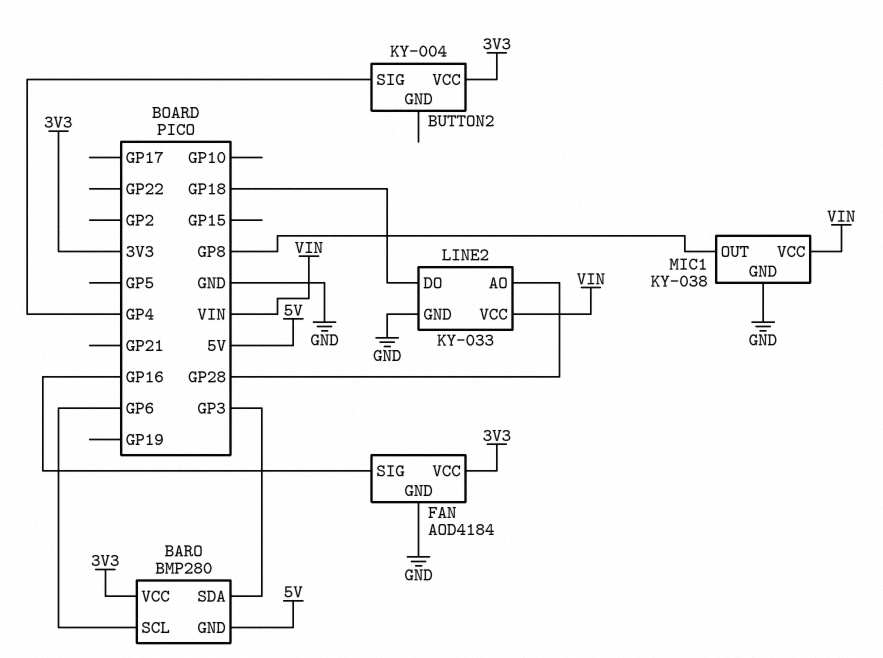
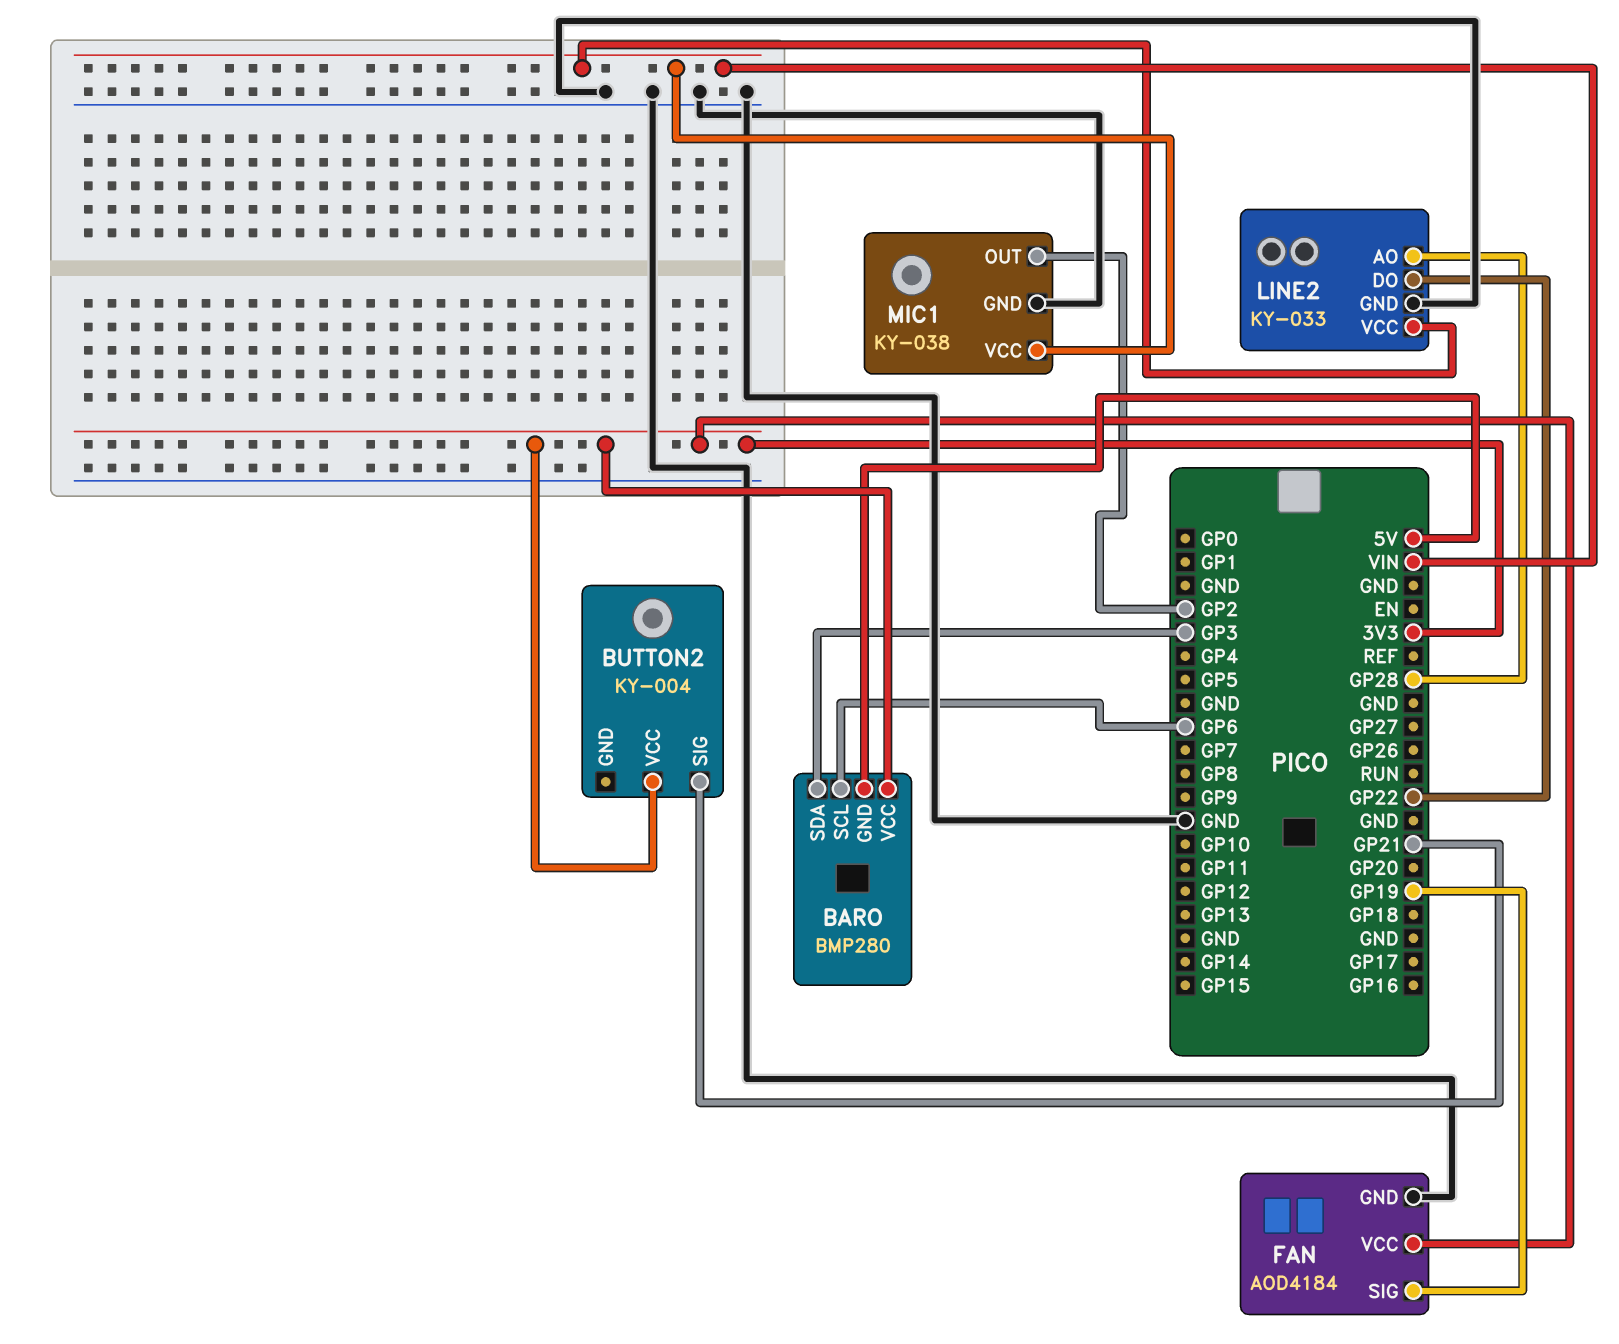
BUTTON2 pin SIG: GP4 -> GP21
FAN pin SIG: GP16 -> GP19
LINE2 pin DO: GP18 -> GP22
MIC1 pin OUT: GP8 -> GP2

